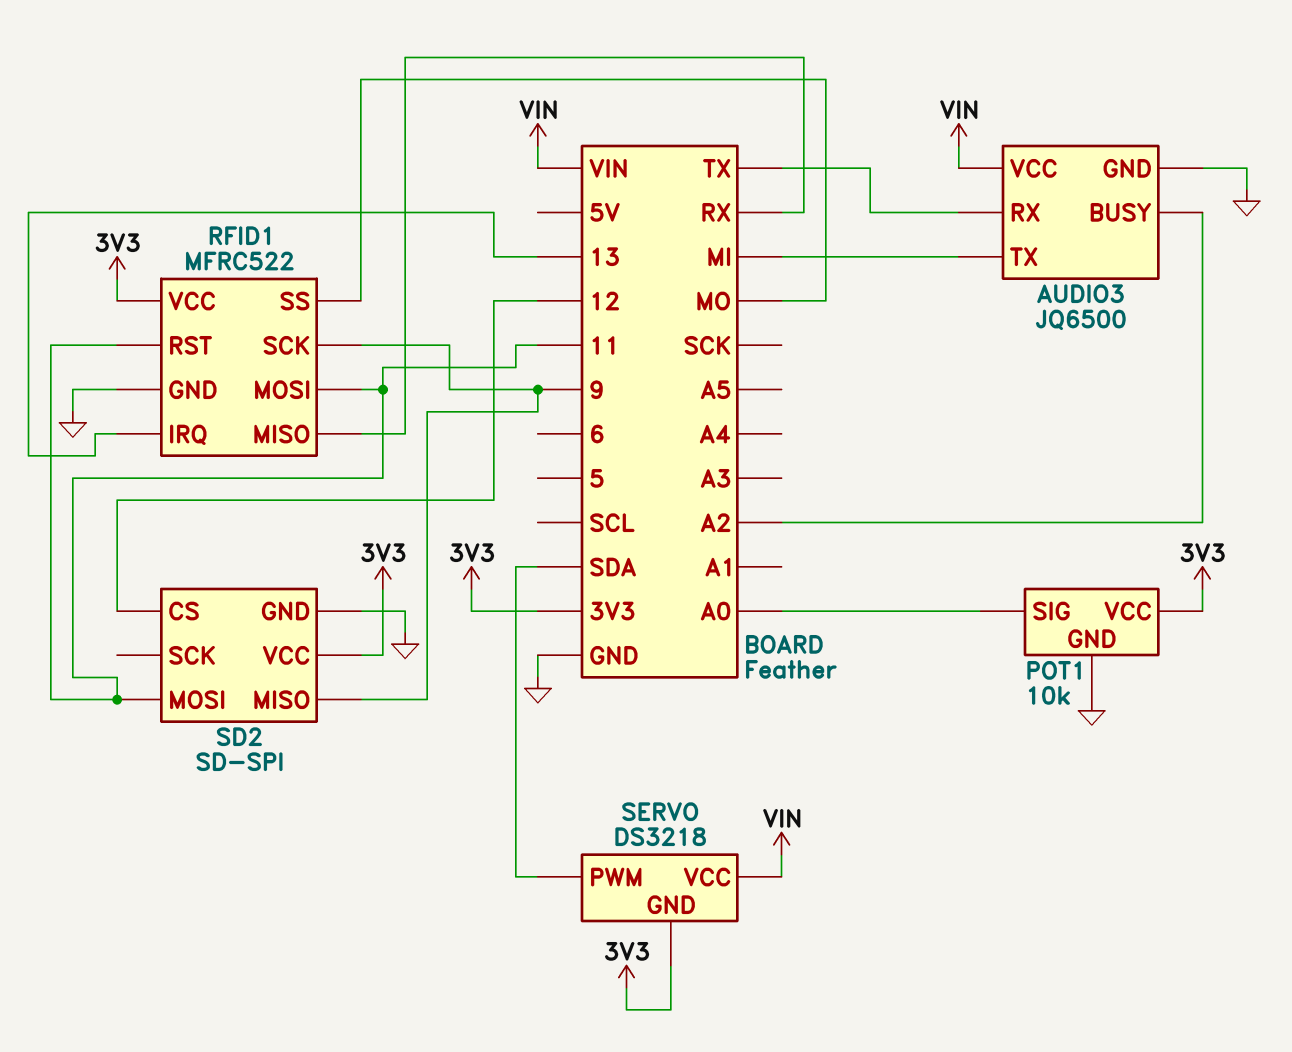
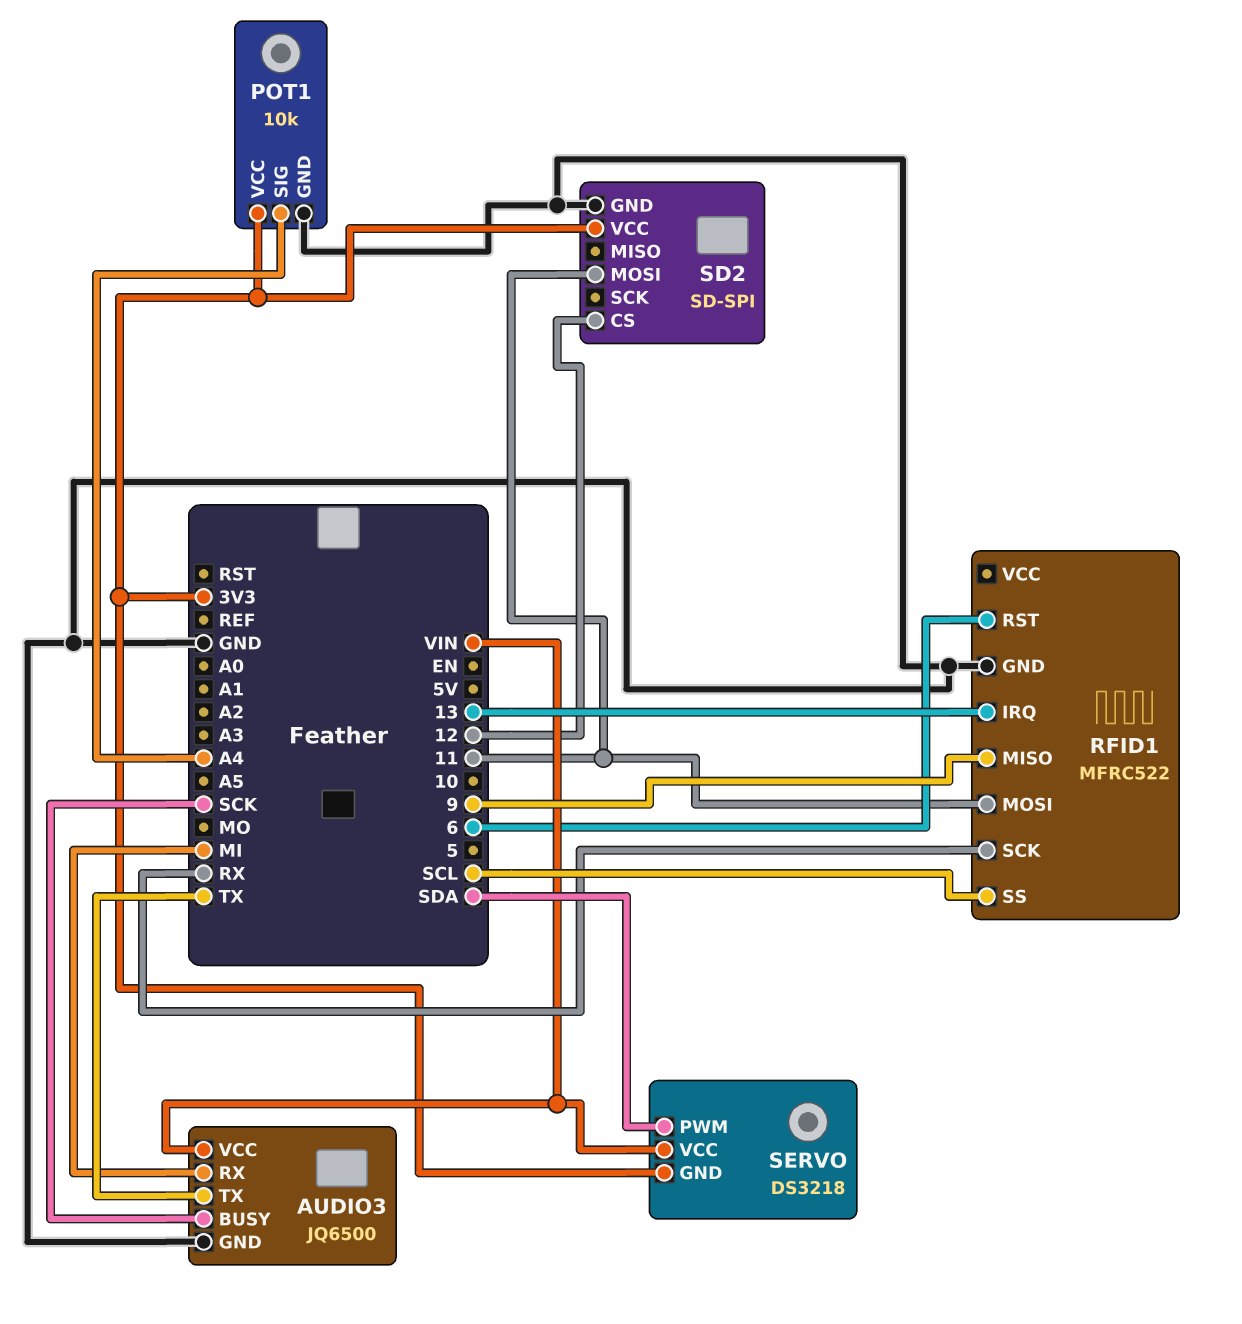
AUDIO3 pin BUSY: A2 -> SCK
AUDIO3 pin RX: TX -> MI
AUDIO3 pin TX: MI -> TX
POT1 pin SIG: A0 -> A4
RFID1 pin MISO: RX -> 9
RFID1 pin RST: 11 -> 6
RFID1 pin SCK: 9 -> RX
RFID1 pin SS: MO -> SCL
RFID1 pin VCC: 3V3 -> none
SD2 pin MISO: 9 -> none

